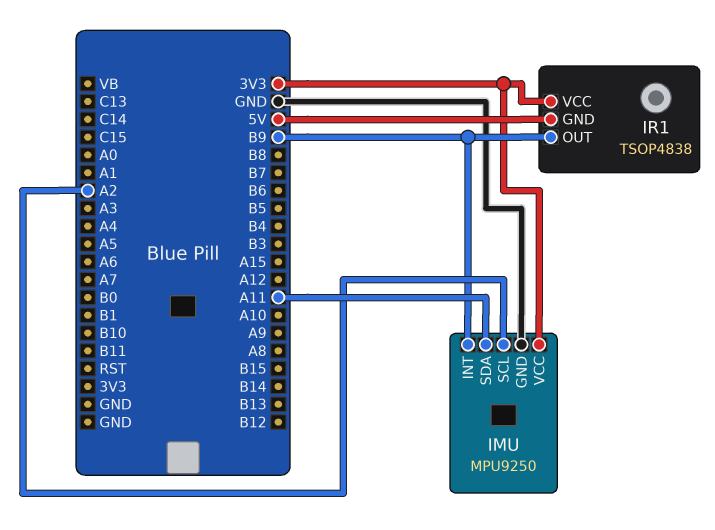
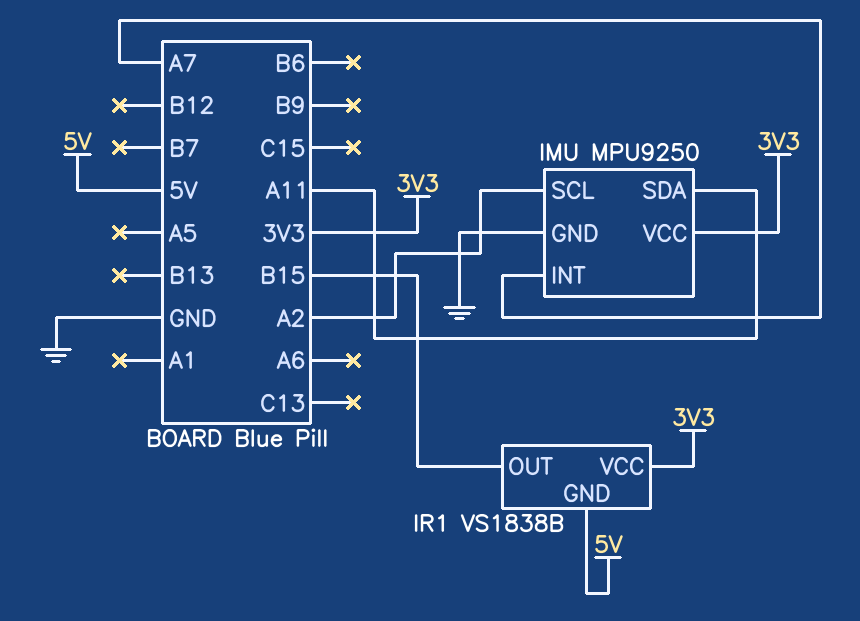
IMU pin INT: B9 -> A7
IR1: TSOP4838 -> VS1838B
IR1 pin OUT: B9 -> B15

